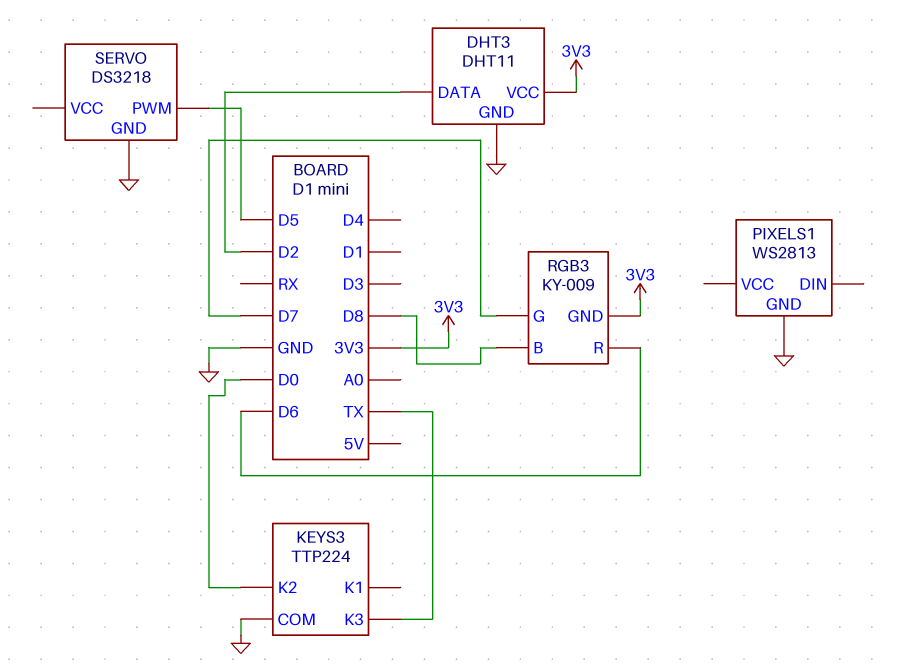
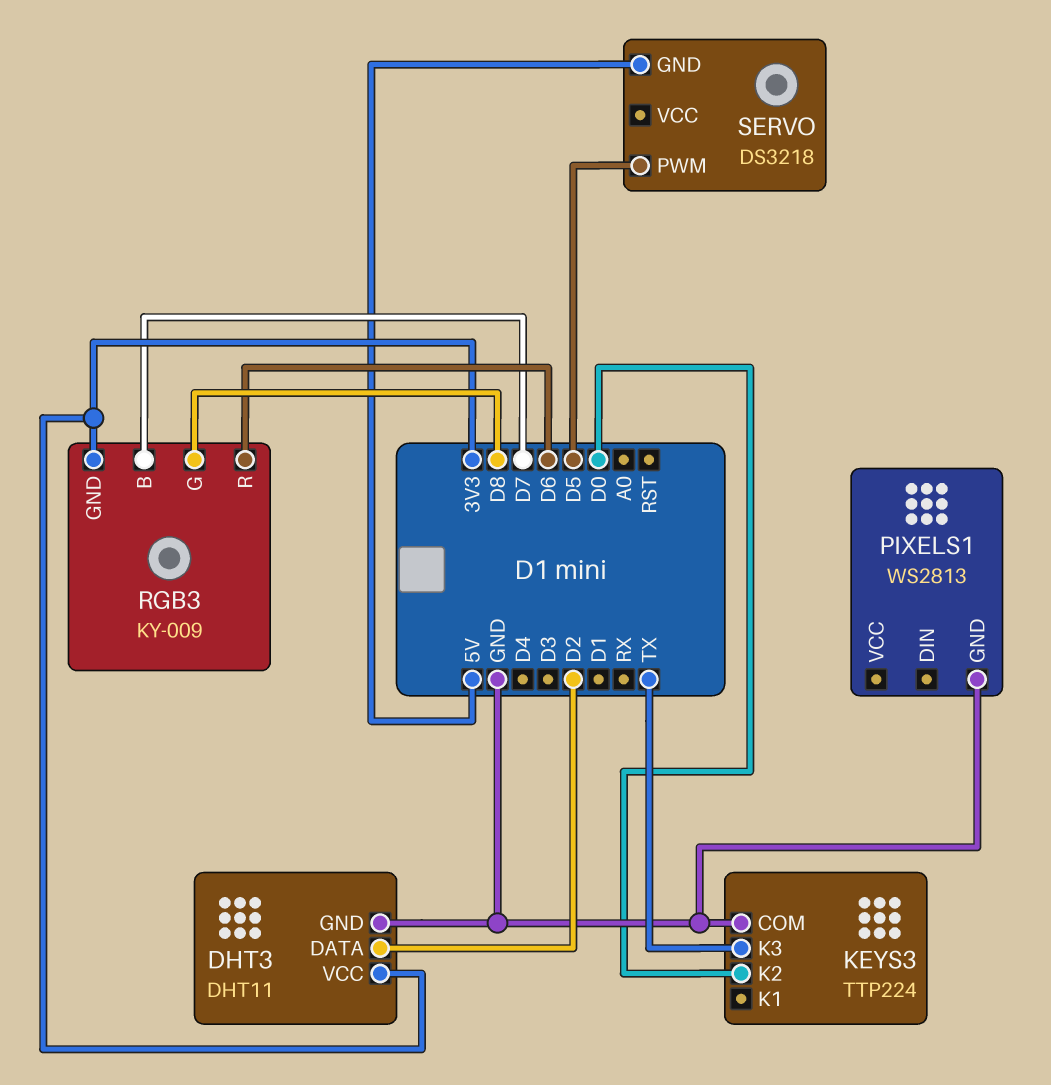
RGB3 pin B: D8 -> D7
RGB3 pin G: D7 -> D8
SERVO pin GND: GND -> 5V

